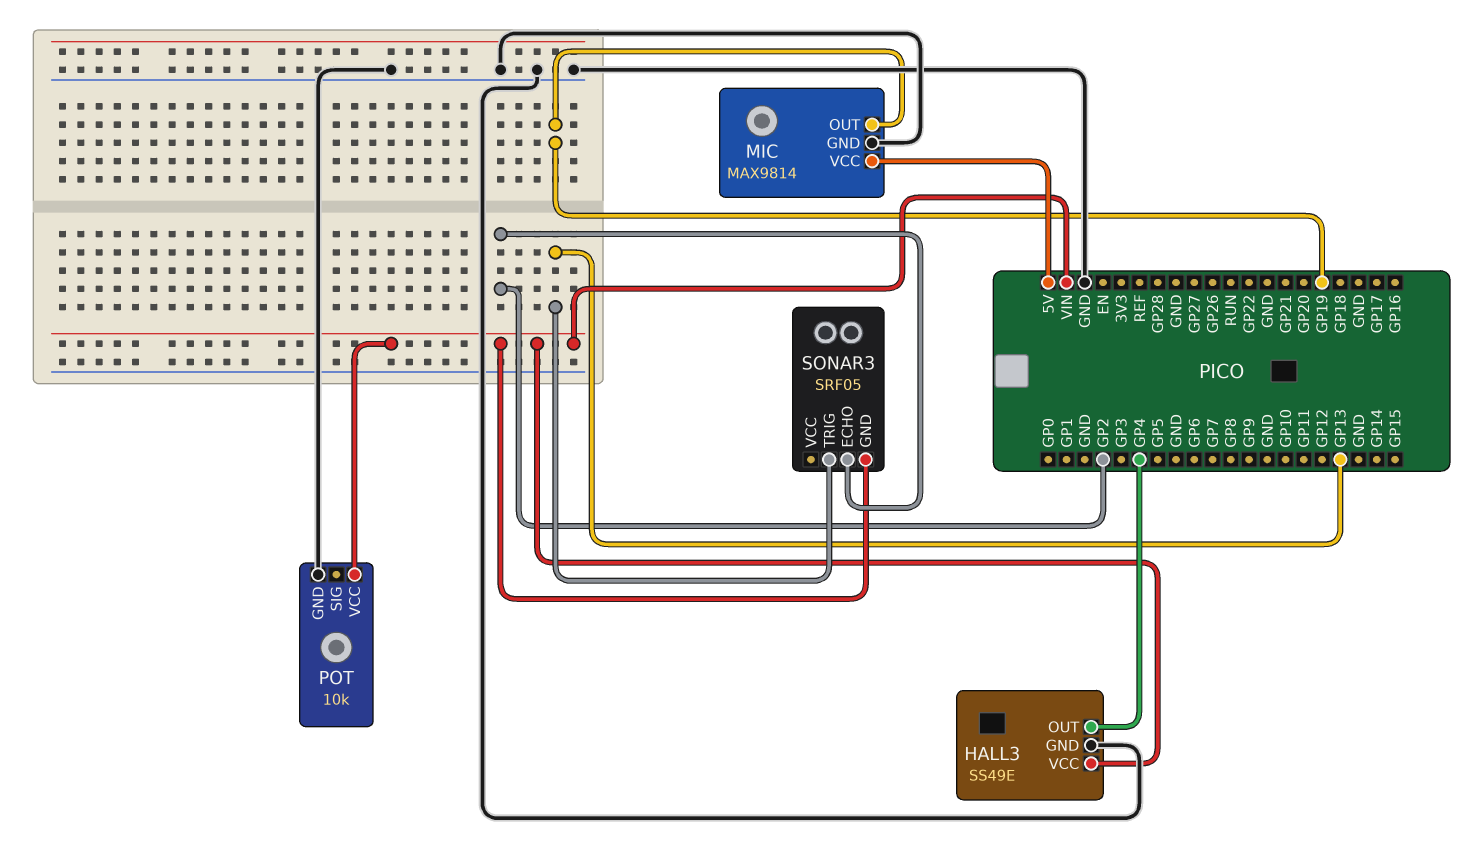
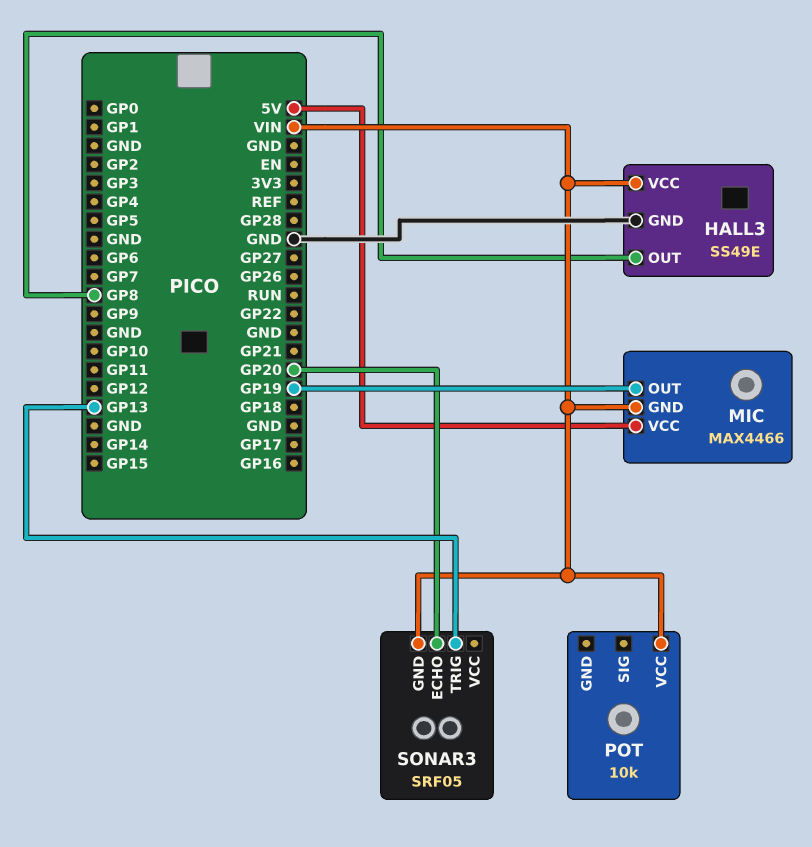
HALL3 pin OUT: GP4 -> GP8
MIC: MAX9814 -> MAX4466
MIC pin GND: GND -> VIN
POT pin GND: GND -> none
SONAR3 pin ECHO: GP2 -> GP20

